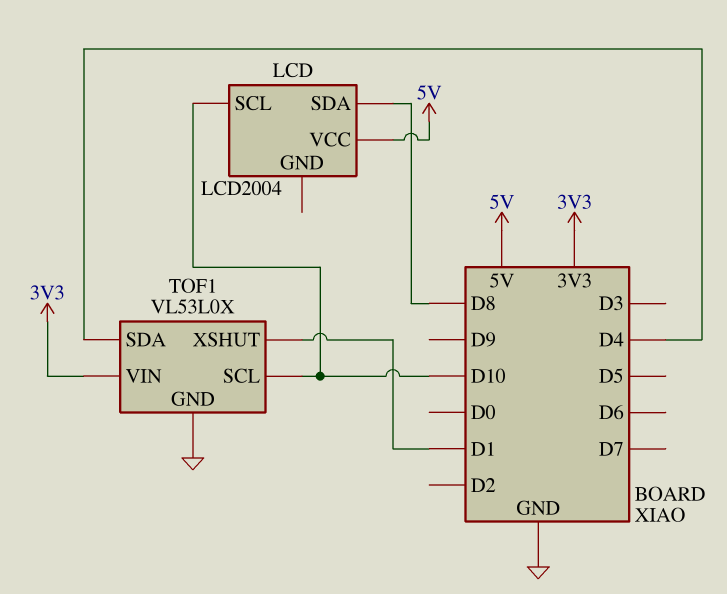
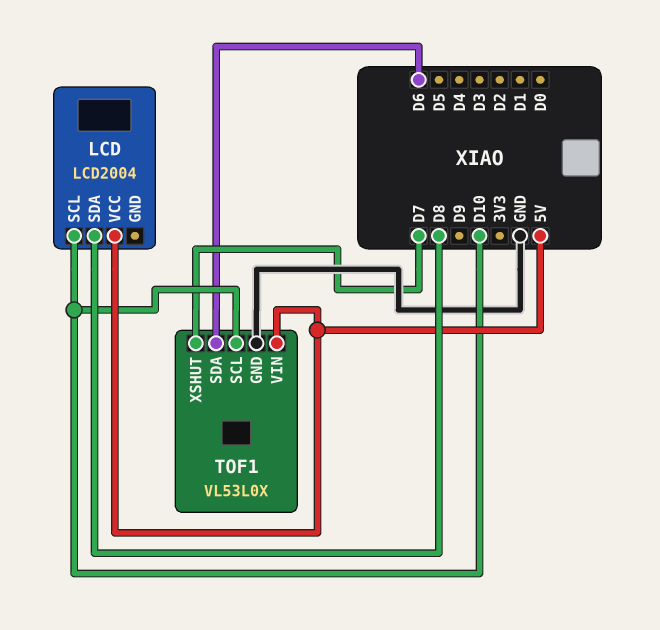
TOF1 pin SDA: D4 -> D6
TOF1 pin VIN: 3V3 -> 5V
TOF1 pin XSHUT: D1 -> D7

